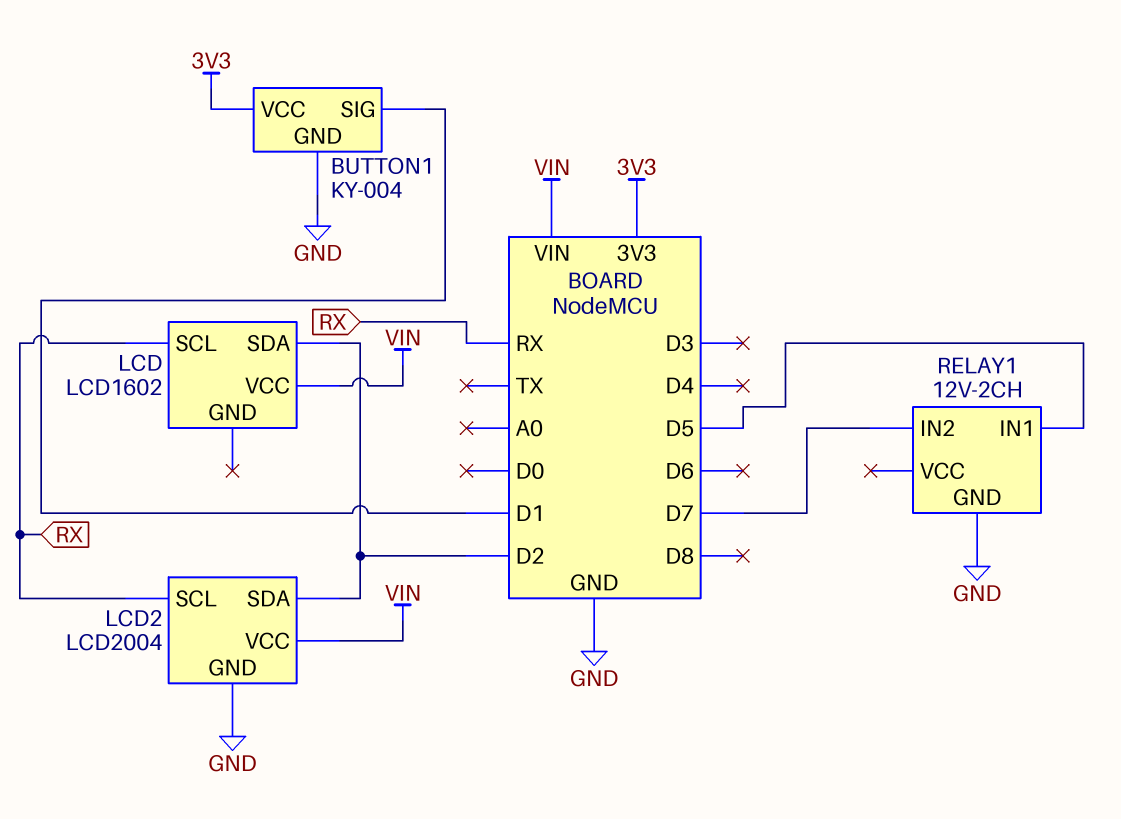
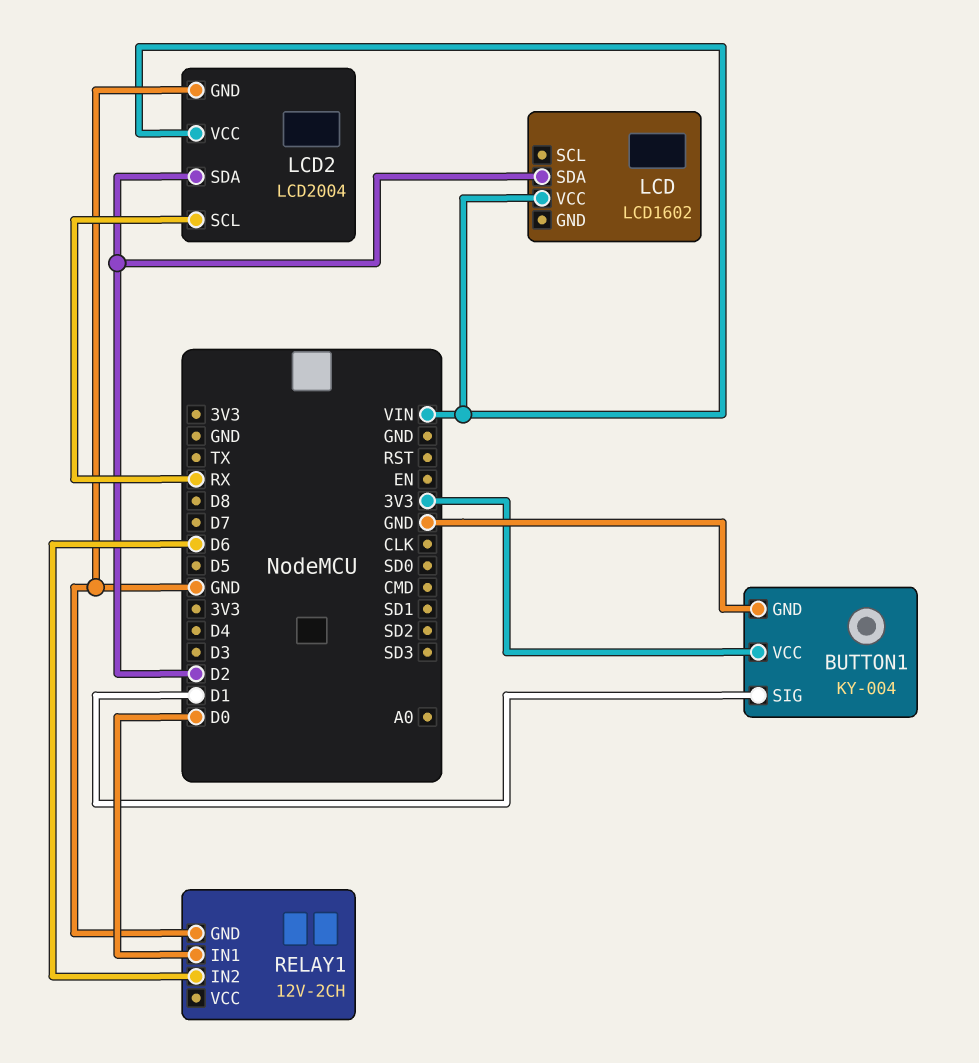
LCD pin SCL: RX -> none
RELAY1 pin IN1: D5 -> D0
RELAY1 pin IN2: D7 -> D6

